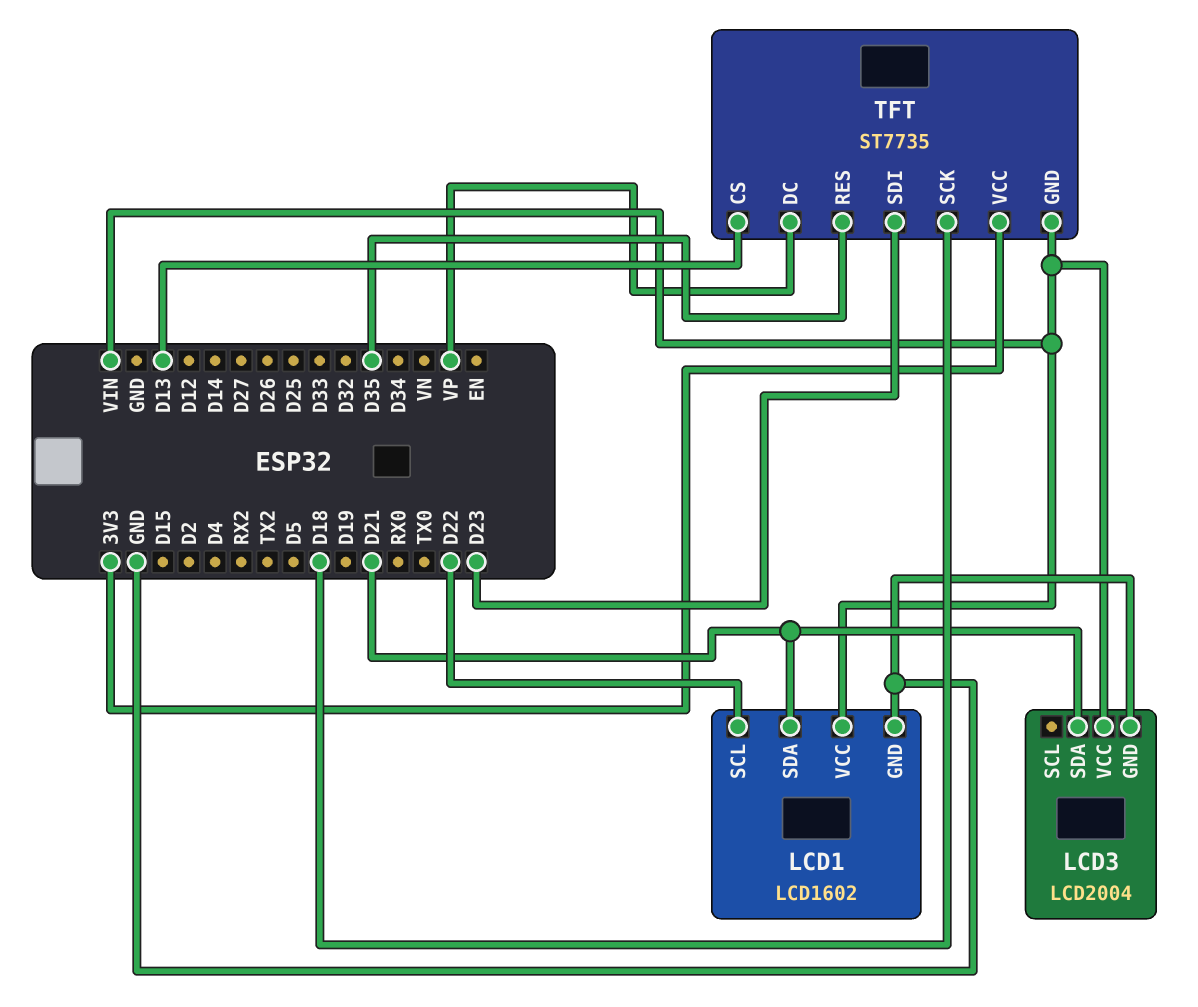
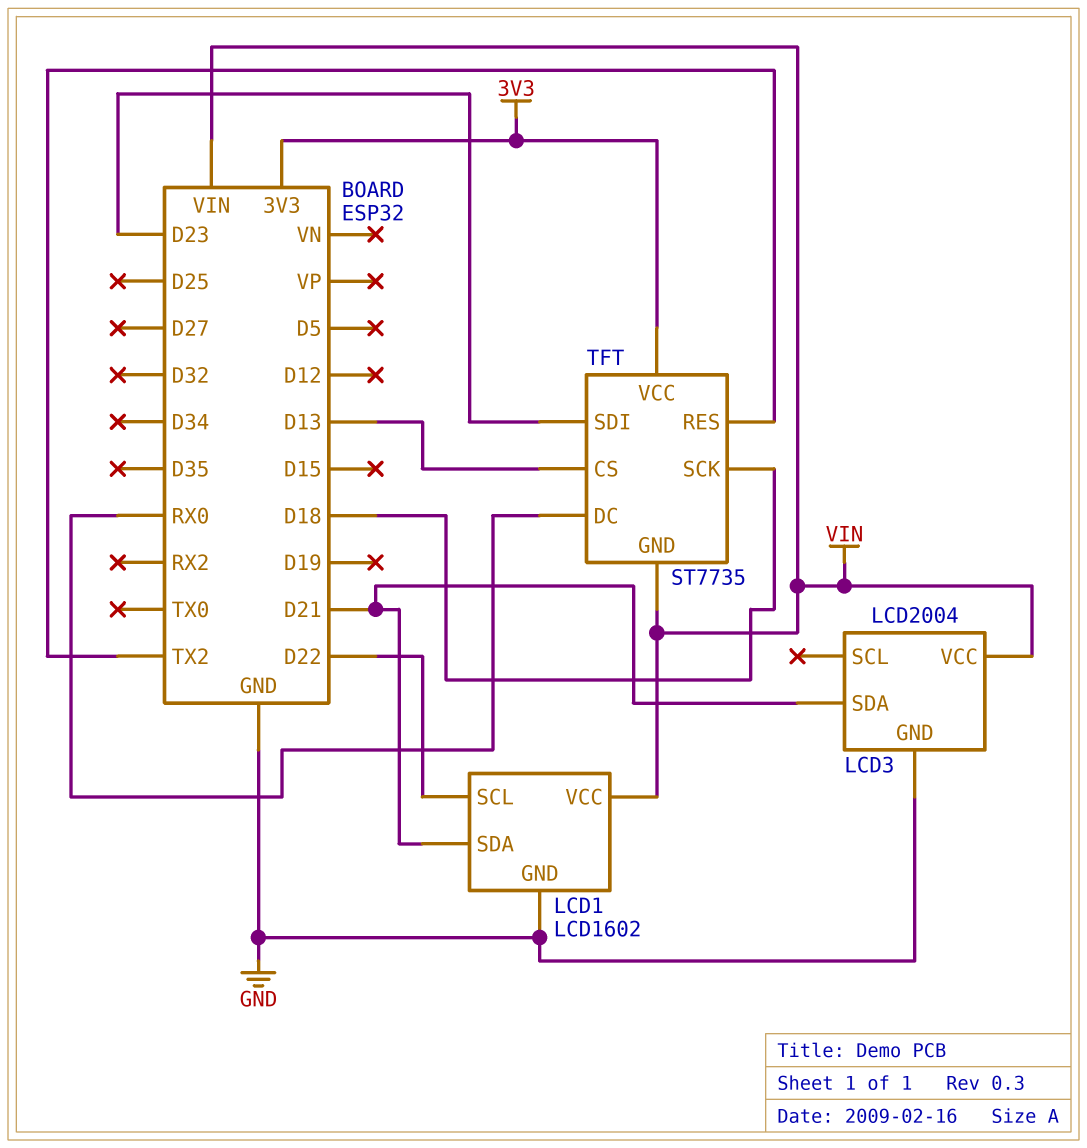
TFT pin DC: VP -> RX0
TFT pin RES: D35 -> TX2

